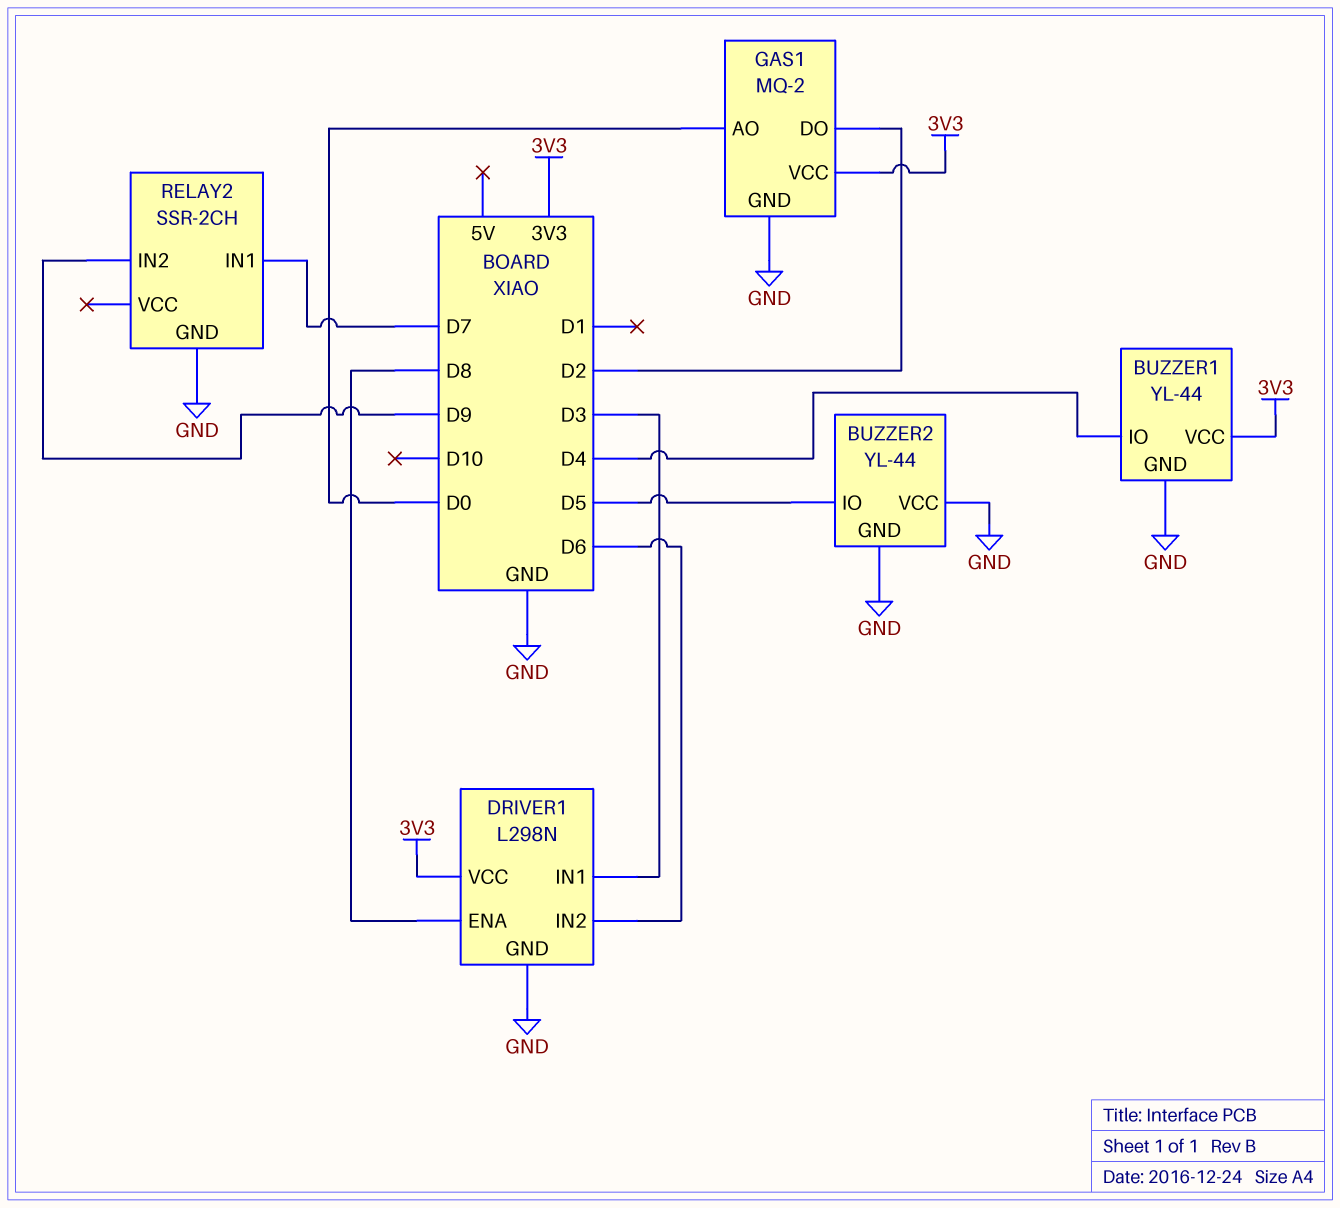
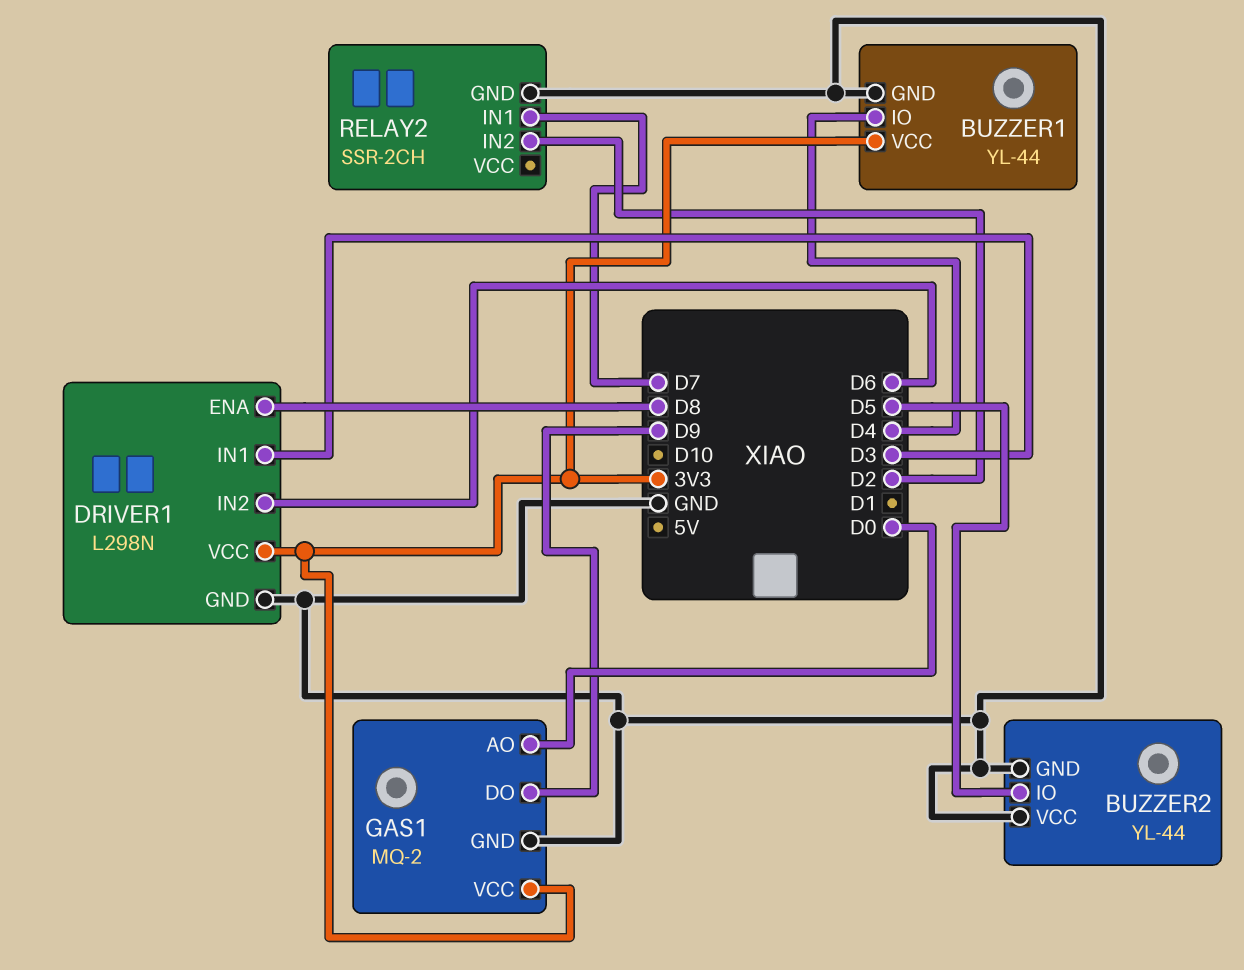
GAS1 pin DO: D2 -> D9
RELAY2 pin IN2: D9 -> D2

